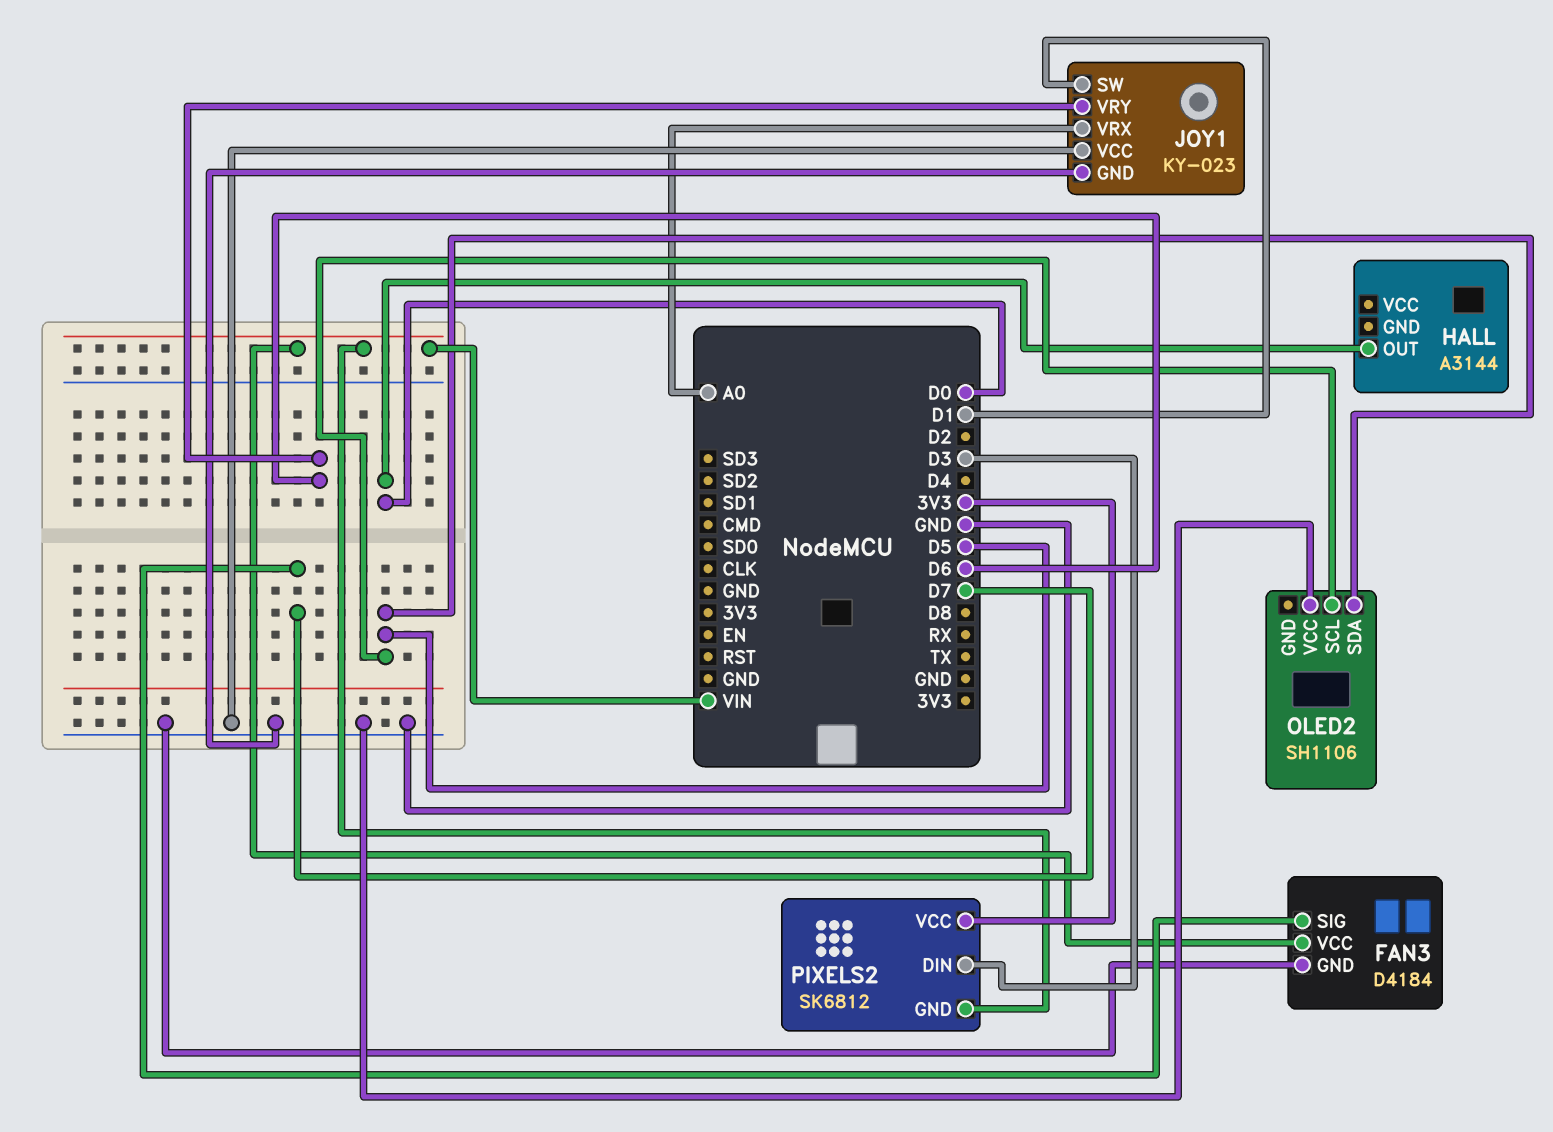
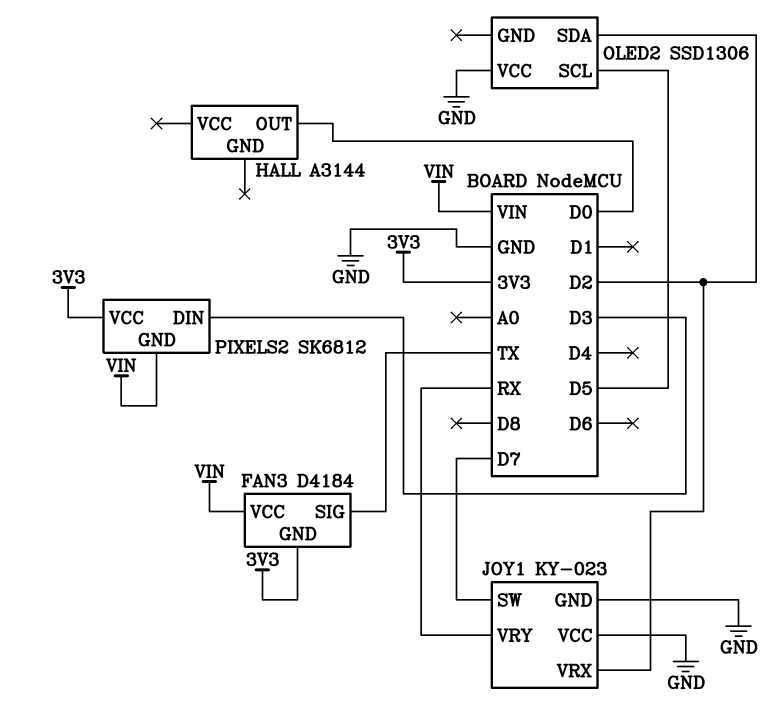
FAN3 pin GND: GND -> 3V3
FAN3 pin SIG: D7 -> TX
JOY1 pin SW: D1 -> D7
JOY1 pin VRX: A0 -> D2
JOY1 pin VRY: D6 -> RX
OLED2: SH1106 -> SSD1306
OLED2 pin SDA: D5 -> D2

